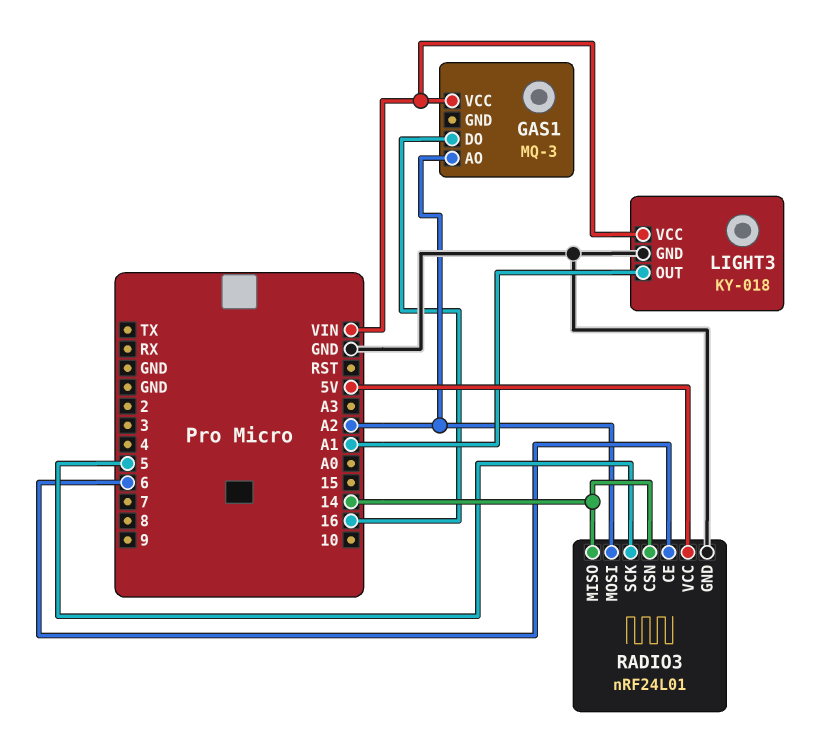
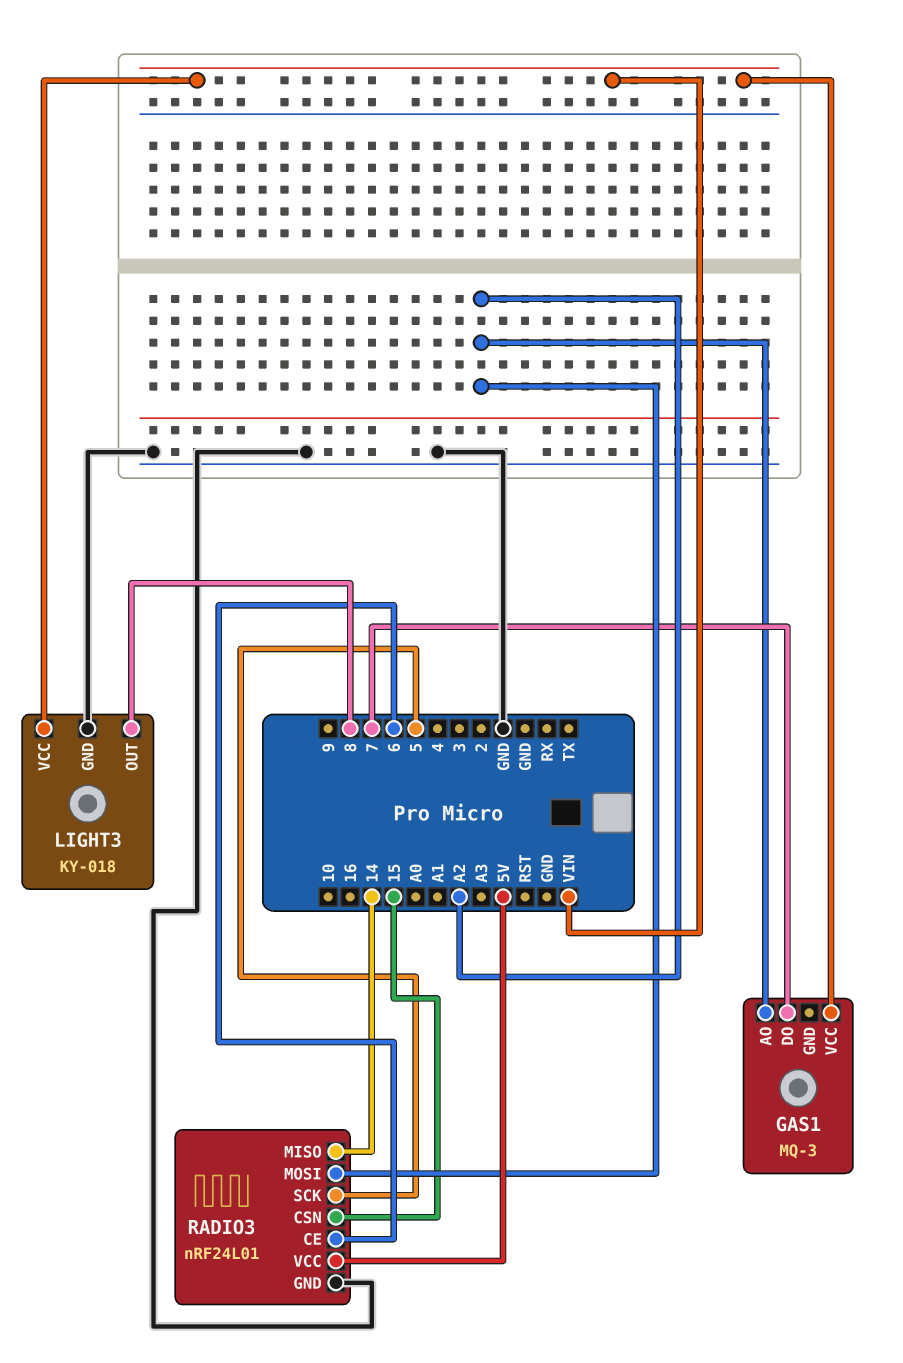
GAS1 pin DO: 16 -> 7
LIGHT3 pin OUT: A1 -> 8
RADIO3 pin CSN: 14 -> 15

